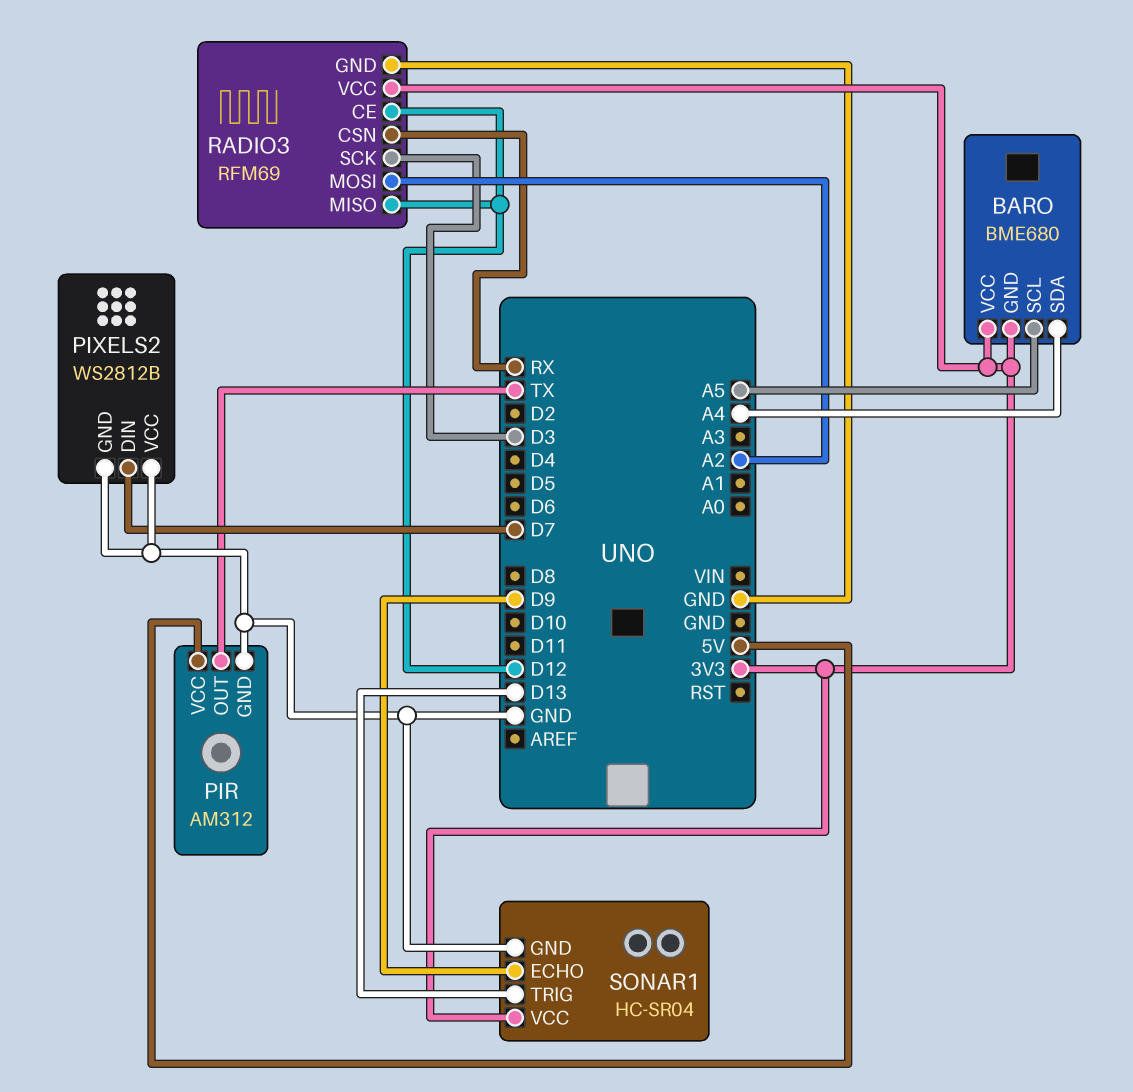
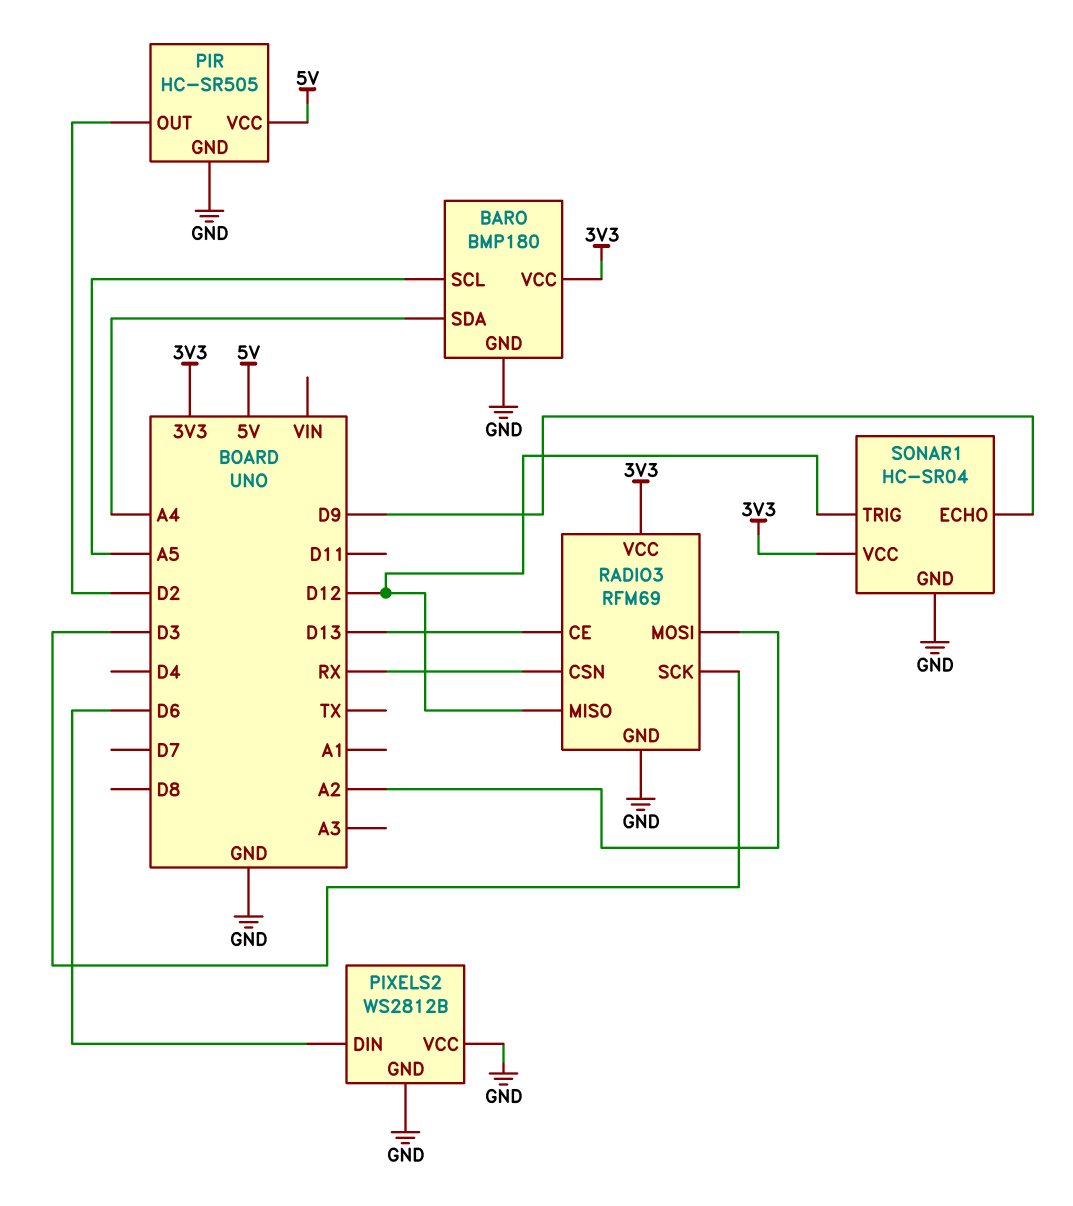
BARO: BME680 -> BMP180
BARO pin GND: 3V3 -> GND
PIR: AM312 -> HC-SR505
PIR pin OUT: TX -> D2
PIXELS2 pin DIN: D7 -> D6
RADIO3 pin CE: D12 -> D13
SONAR1 pin TRIG: D13 -> D12

